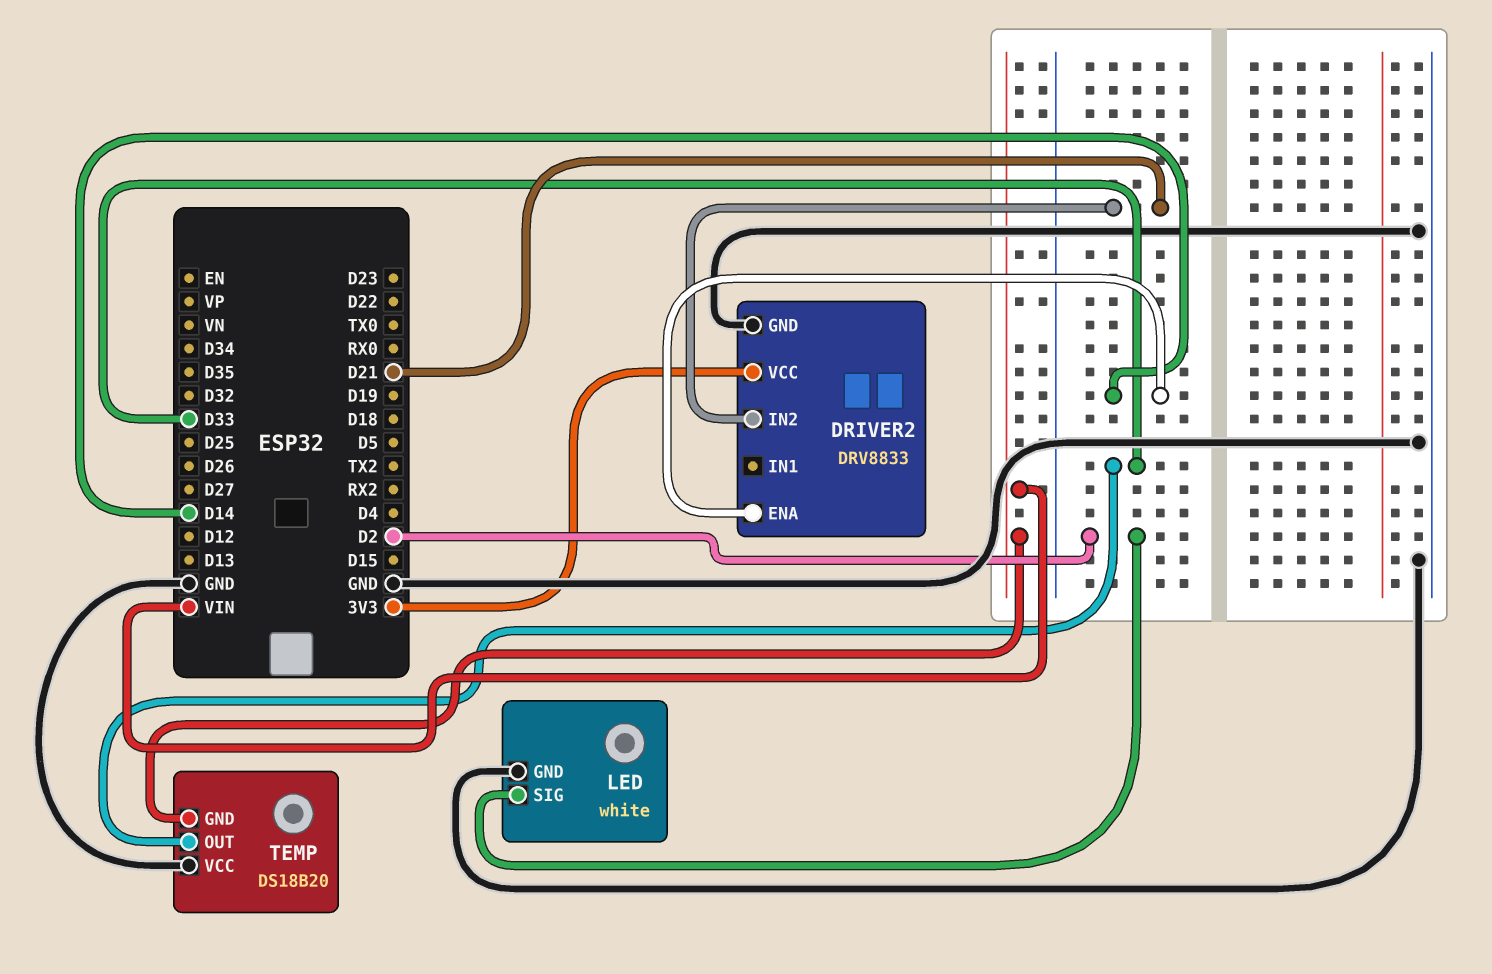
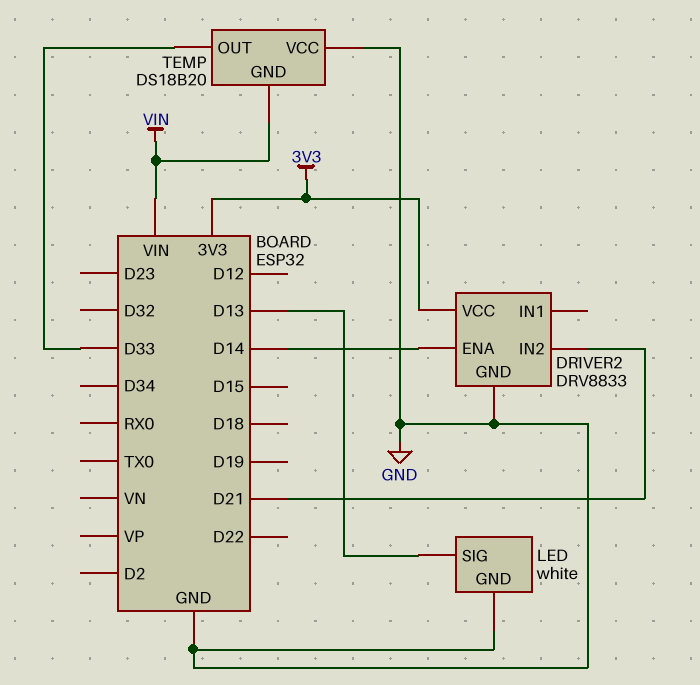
LED pin SIG: D2 -> D13

